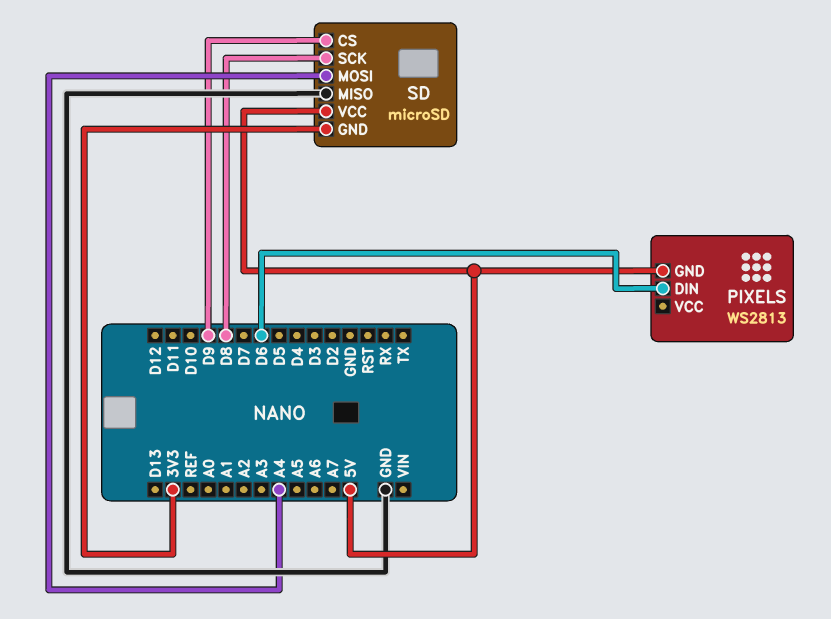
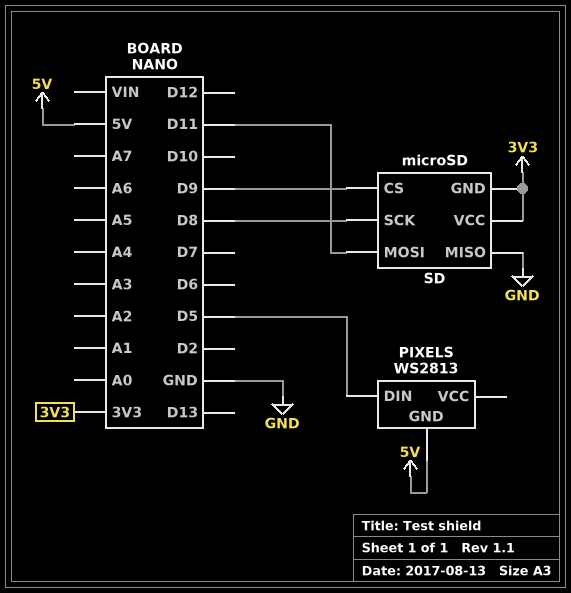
PIXELS pin DIN: D6 -> D5
SD pin MOSI: A4 -> D11
SD pin VCC: 5V -> 3V3

